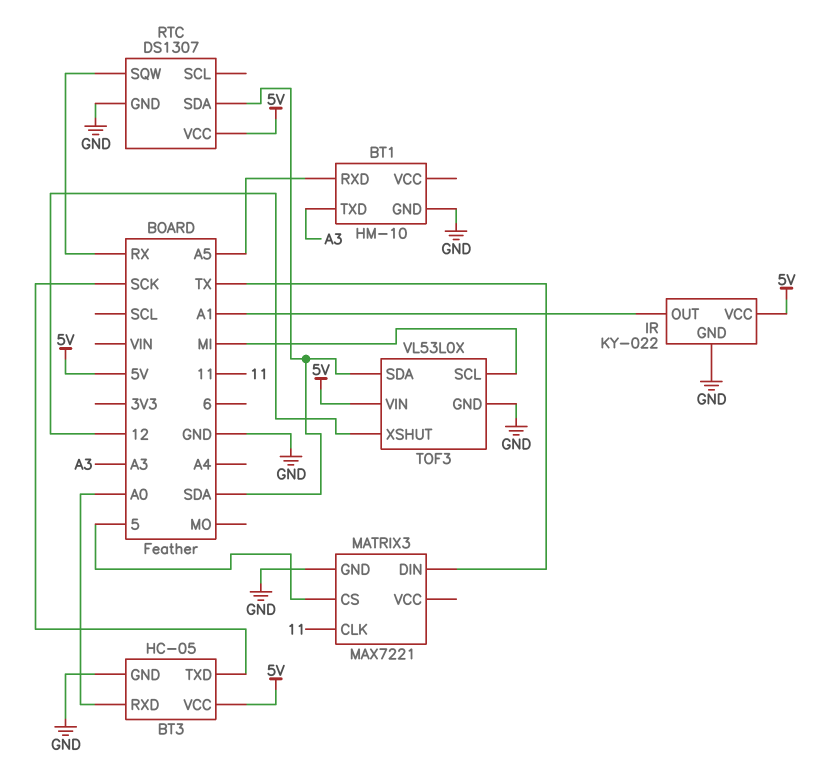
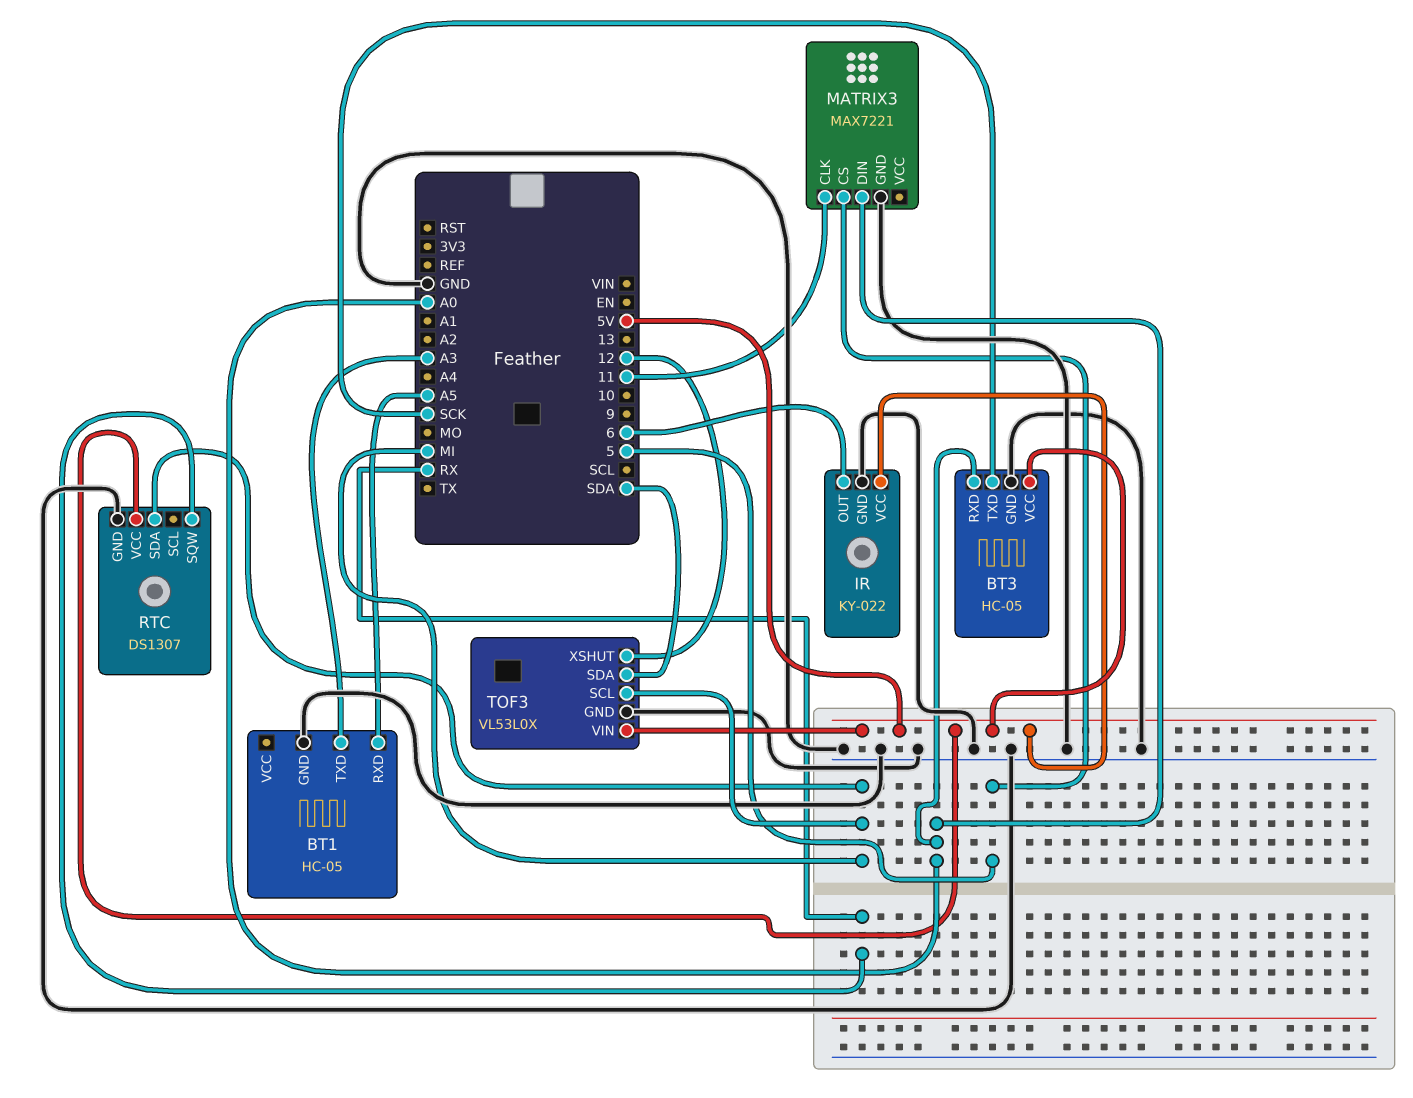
BT1: HM-10 -> HC-05
IR pin OUT: A1 -> 6
MATRIX3 pin DIN: TX -> A0
RTC pin SDA: SDA -> MI

